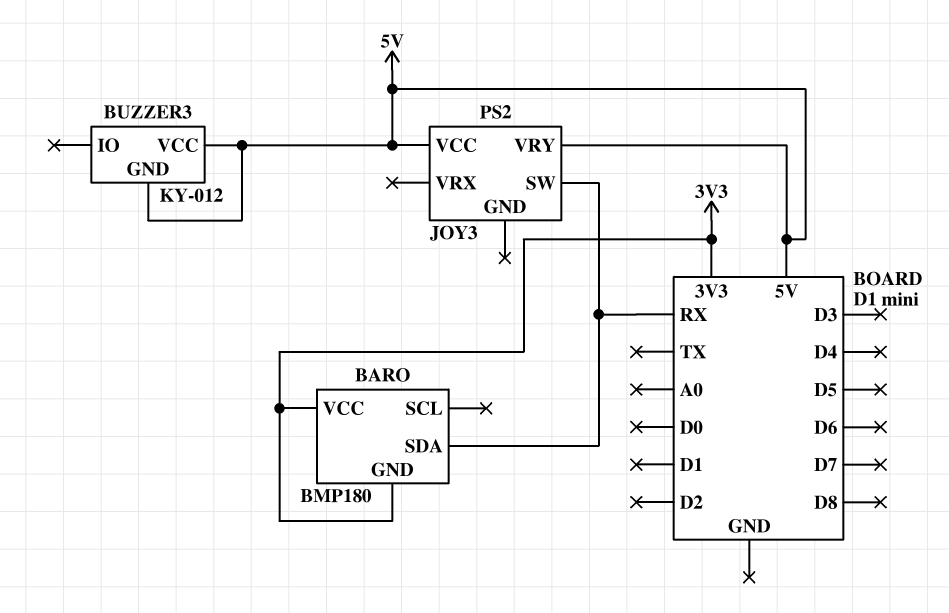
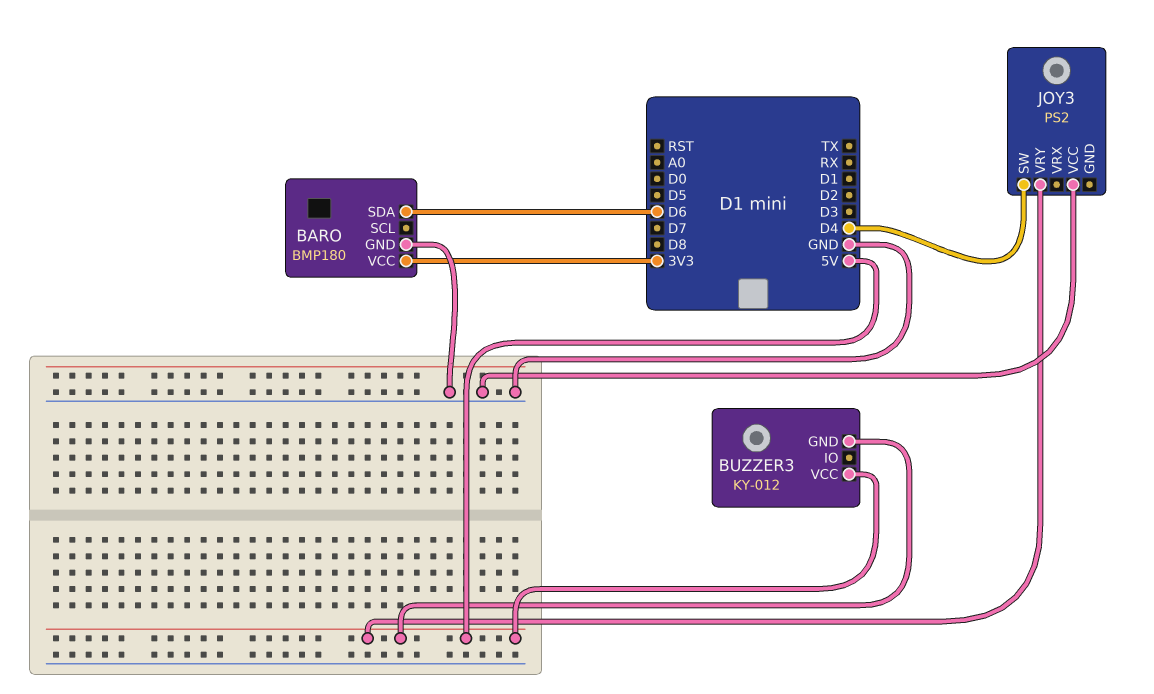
BARO pin GND: 3V3 -> GND
BARO pin SDA: RX -> D6
JOY3 pin SW: RX -> D4
JOY3 pin VCC: 5V -> GND

